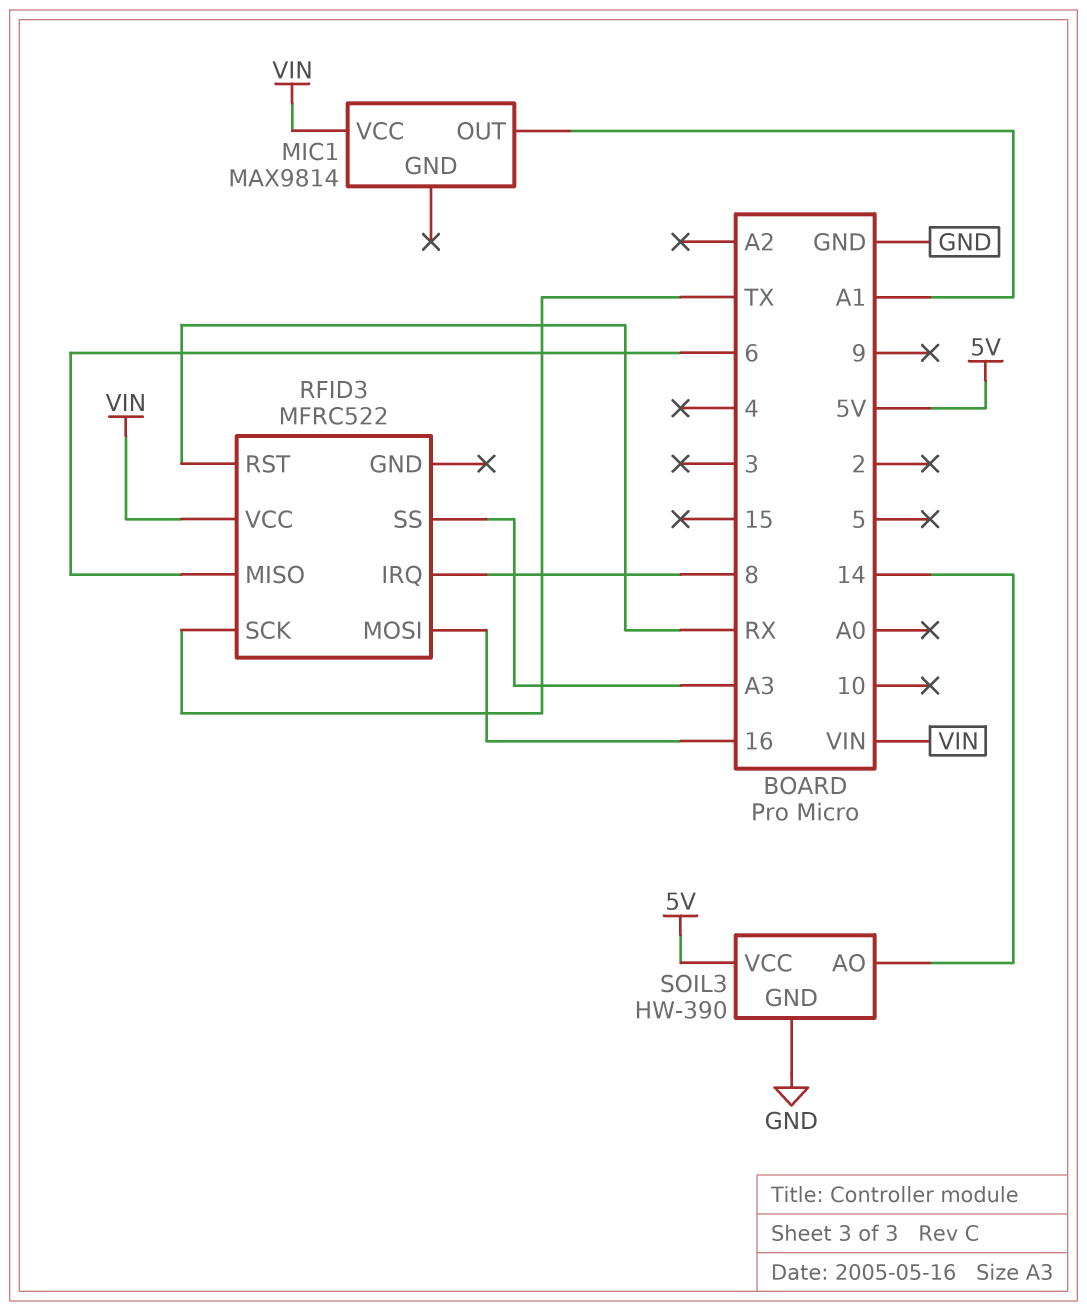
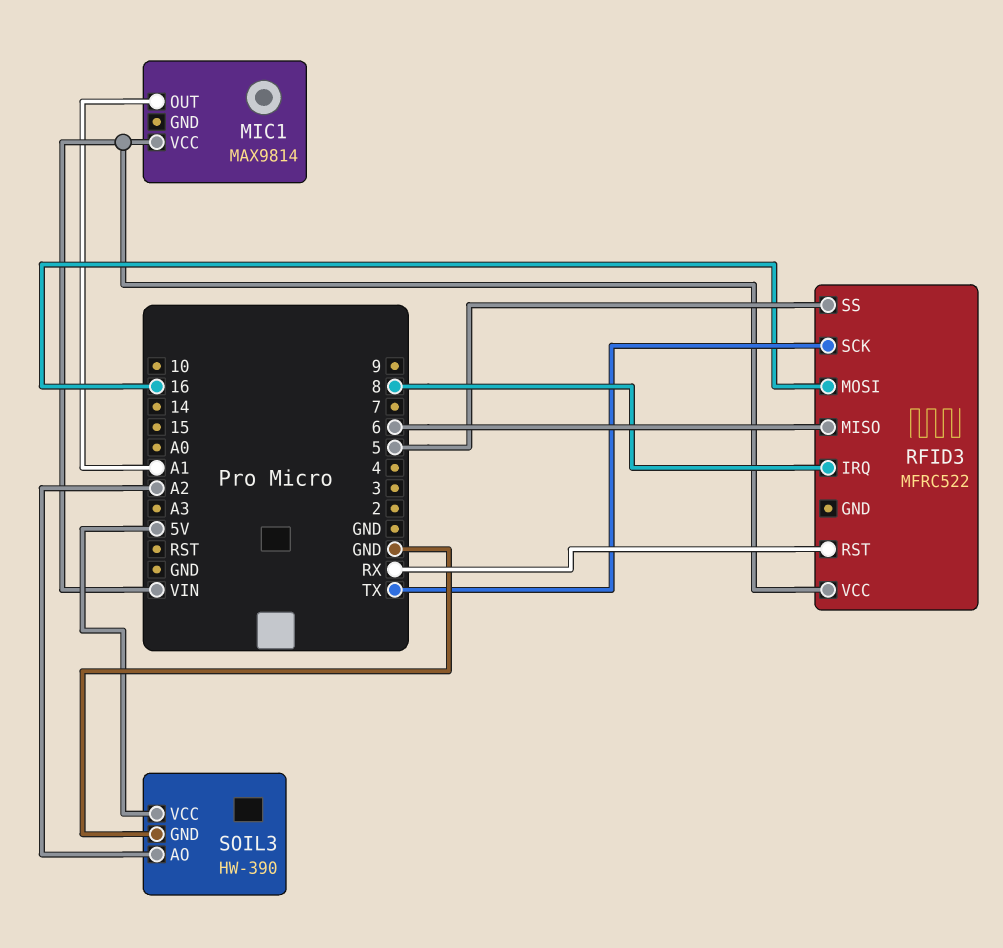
RFID3 pin SS: A3 -> 5
SOIL3 pin AO: 14 -> A2

